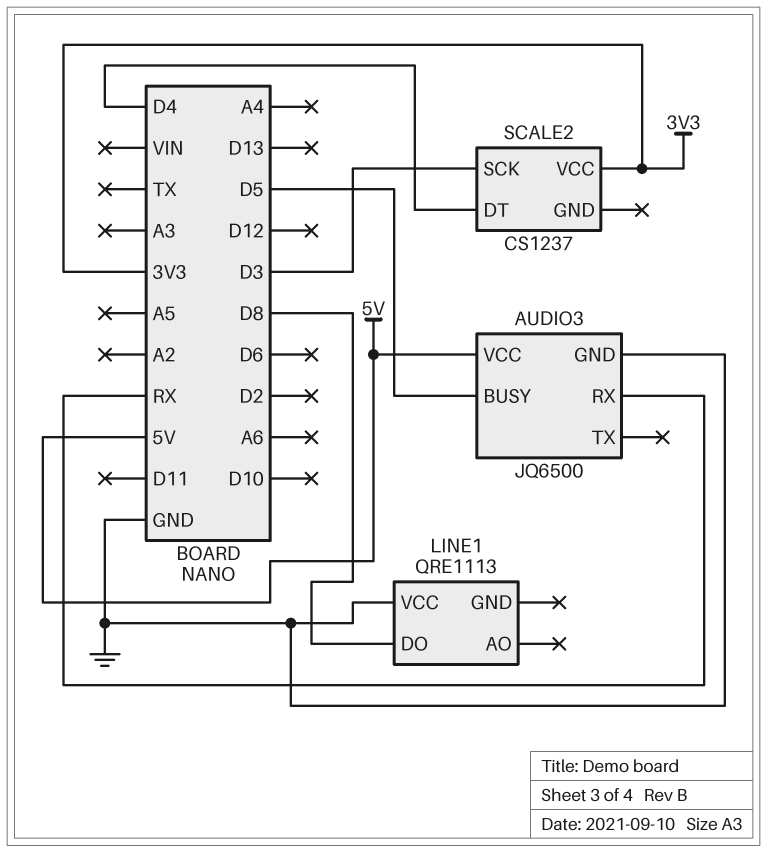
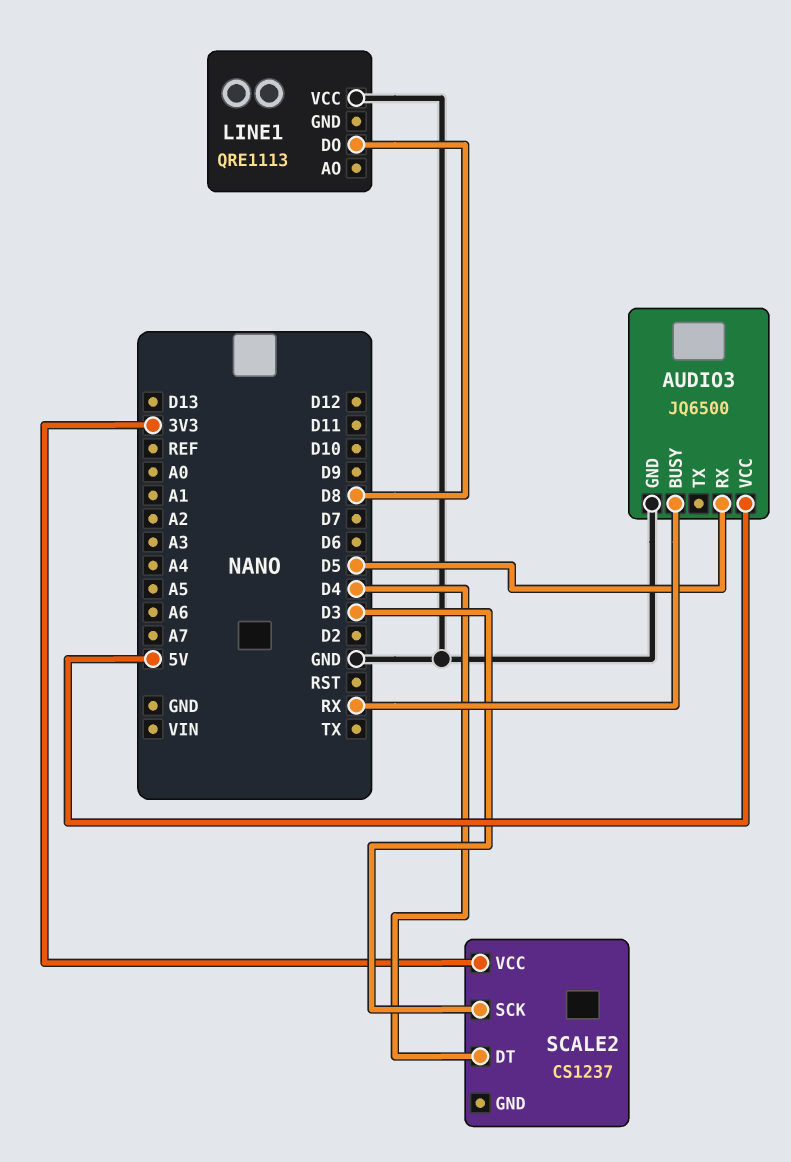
AUDIO3 pin BUSY: D5 -> RX
AUDIO3 pin RX: RX -> D5

